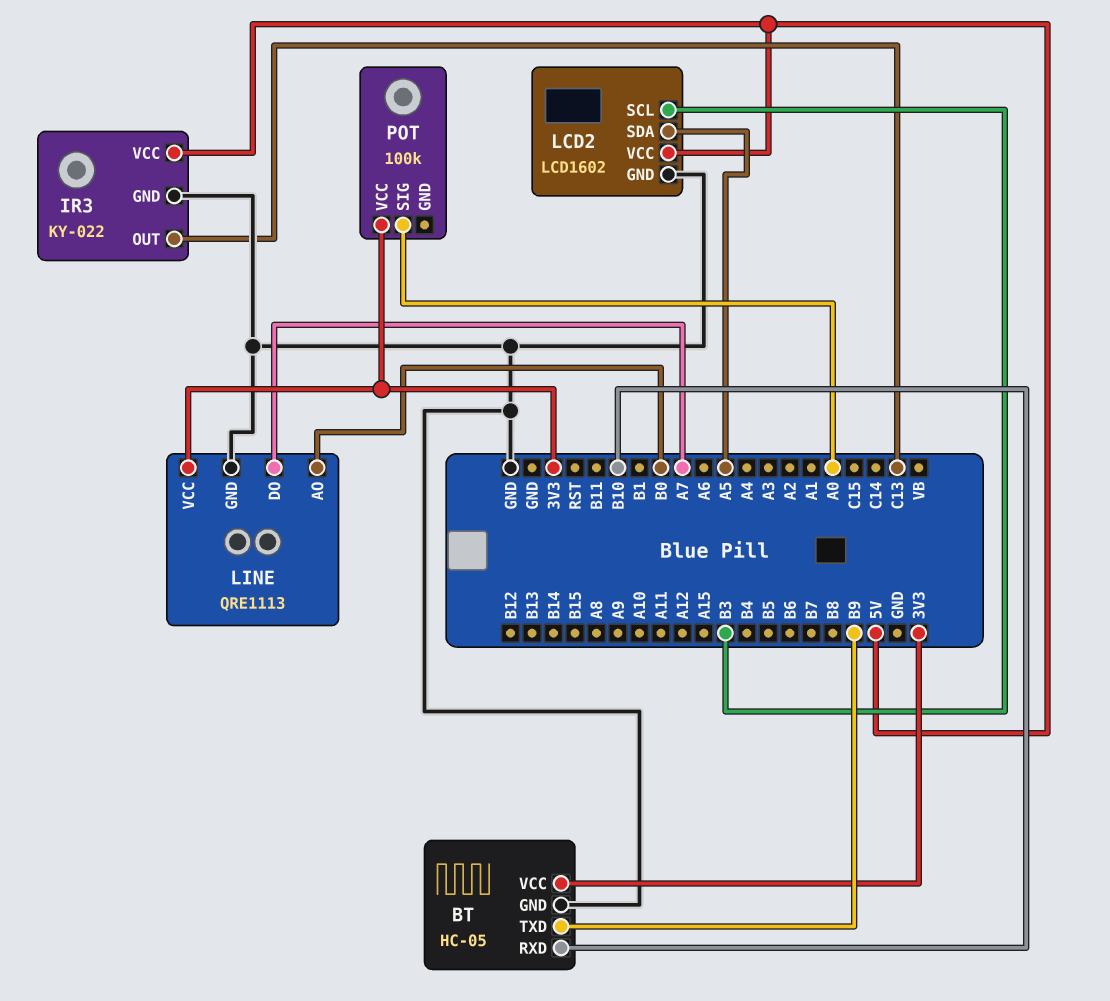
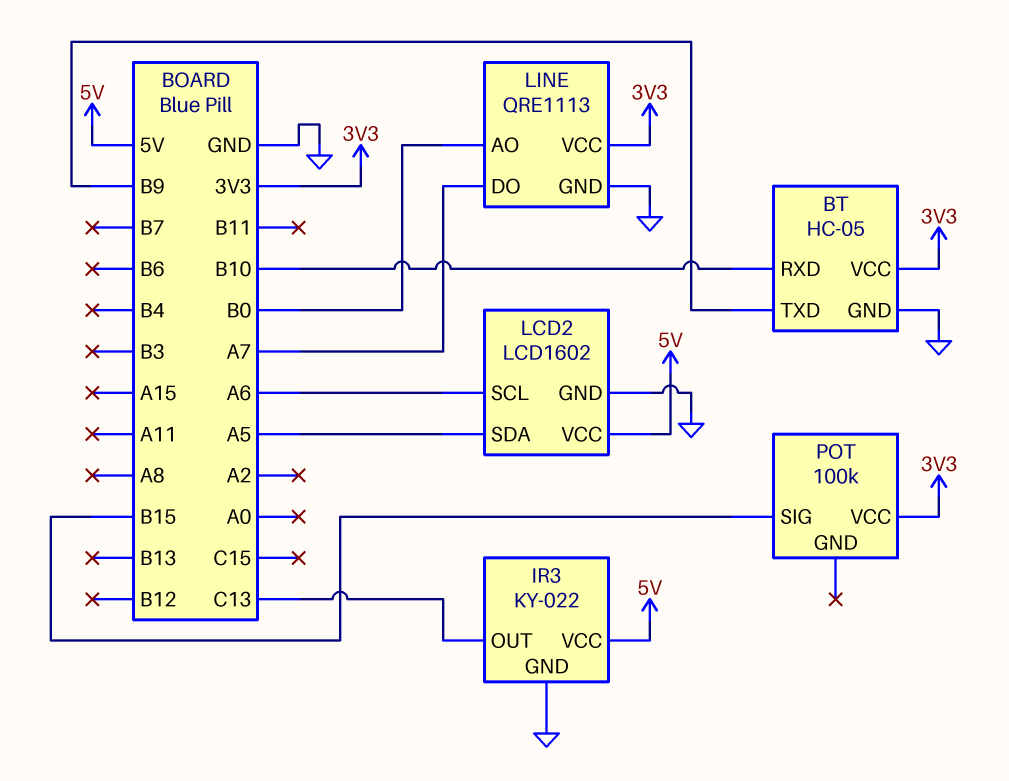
LCD2 pin SCL: B3 -> A6
POT pin SIG: A0 -> B15

